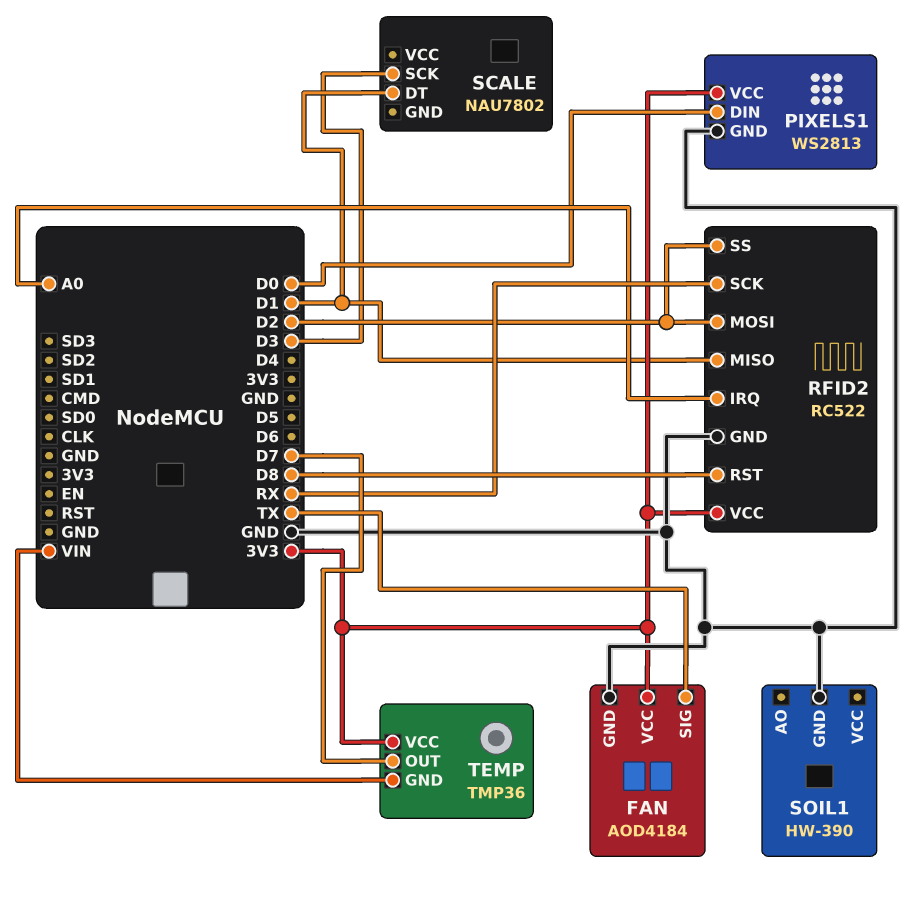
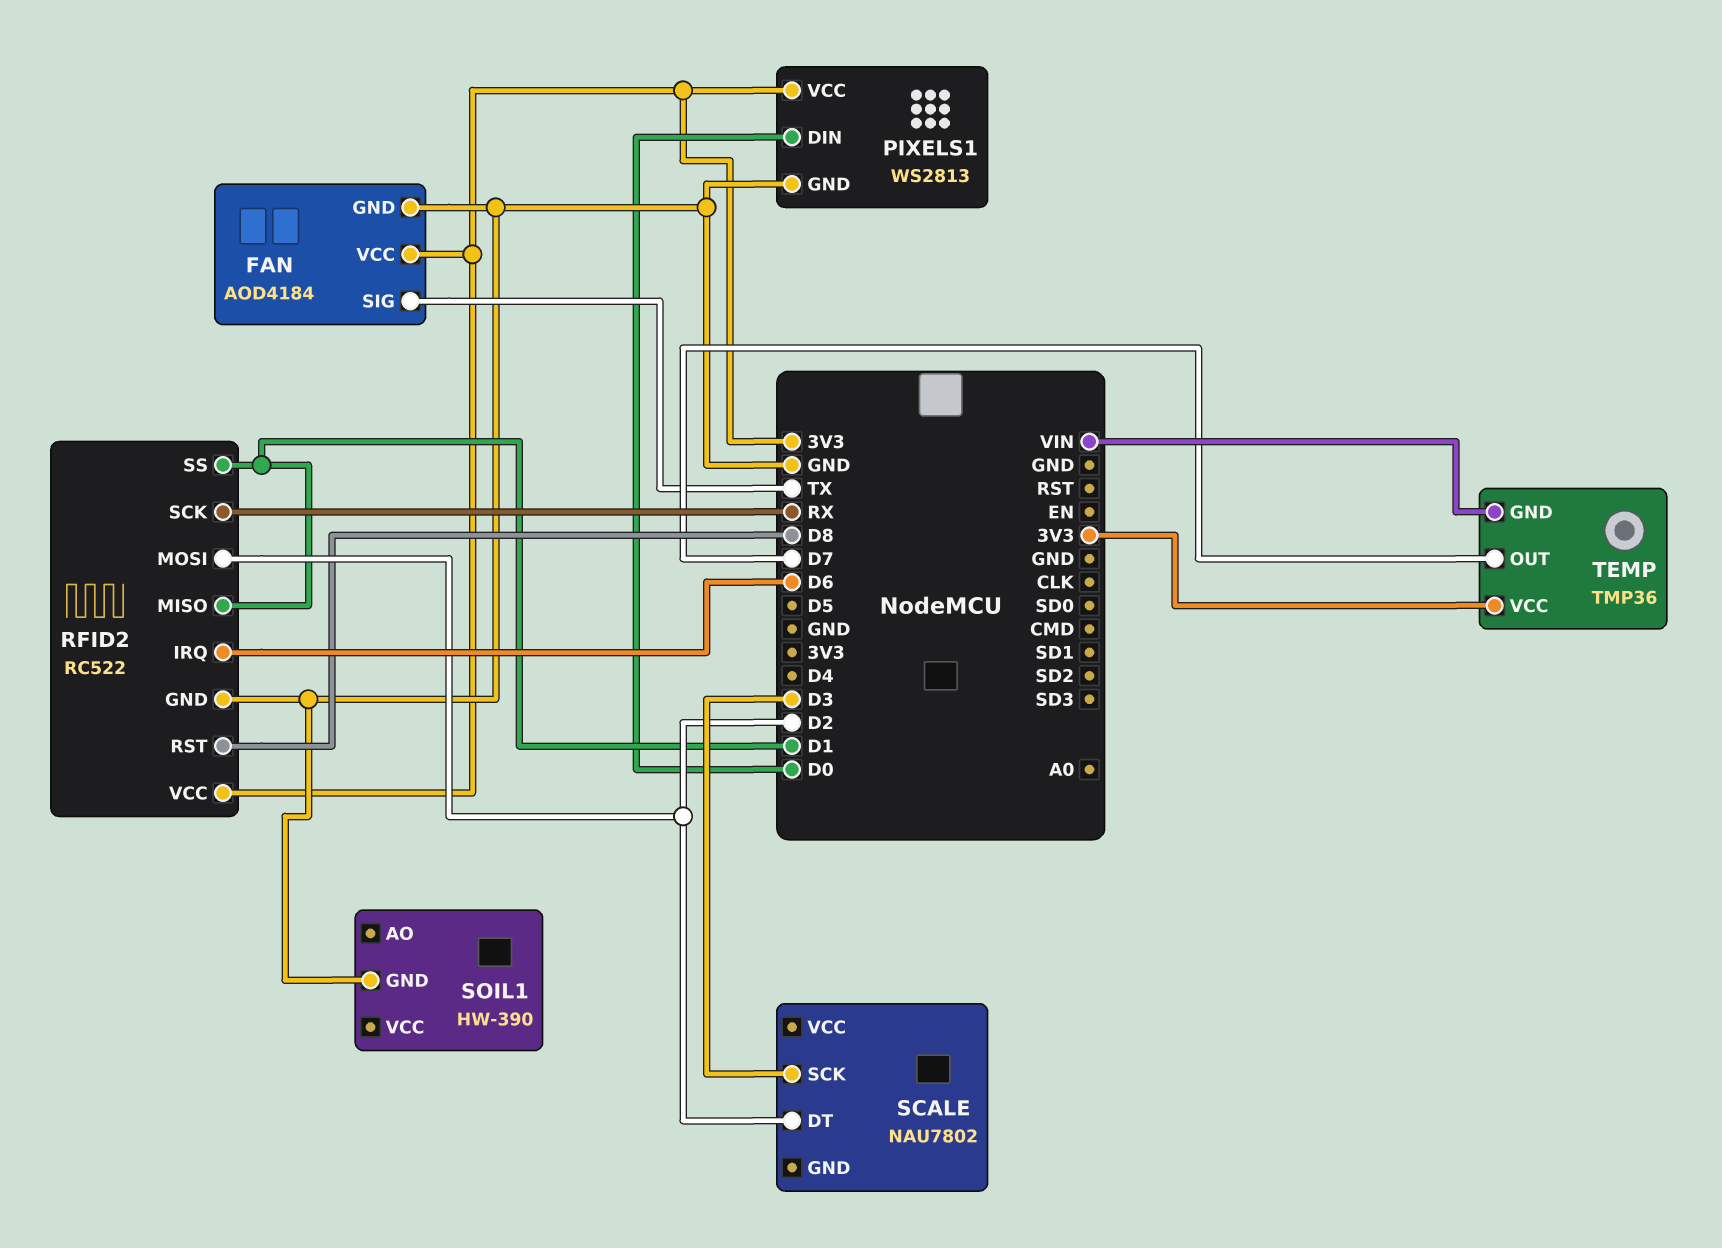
RFID2 pin IRQ: A0 -> D6
RFID2 pin SS: D2 -> D1
SCALE pin DT: D1 -> D2

